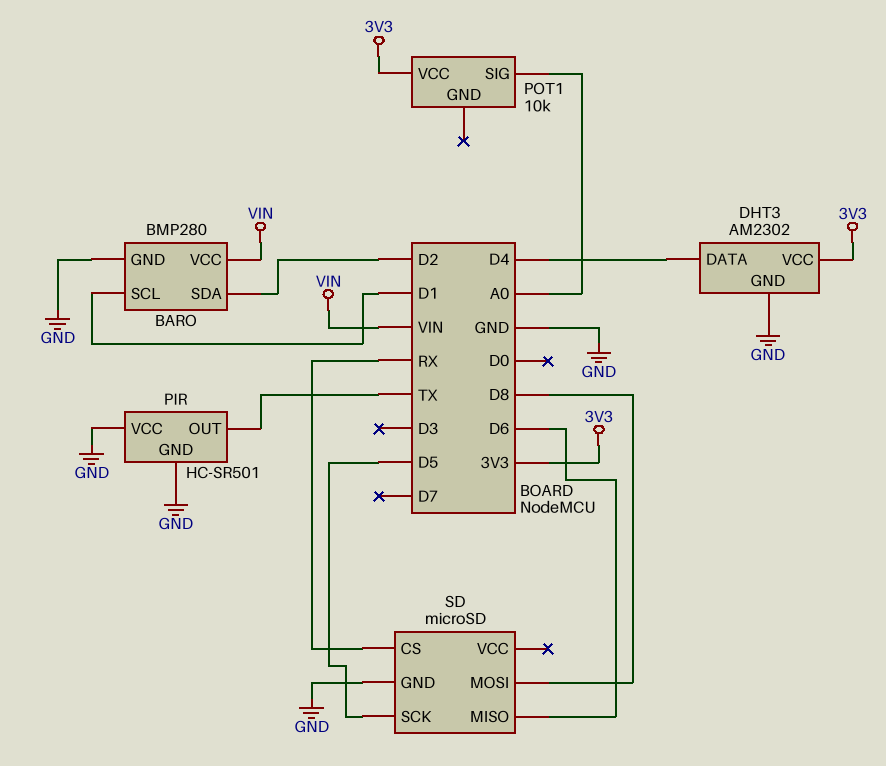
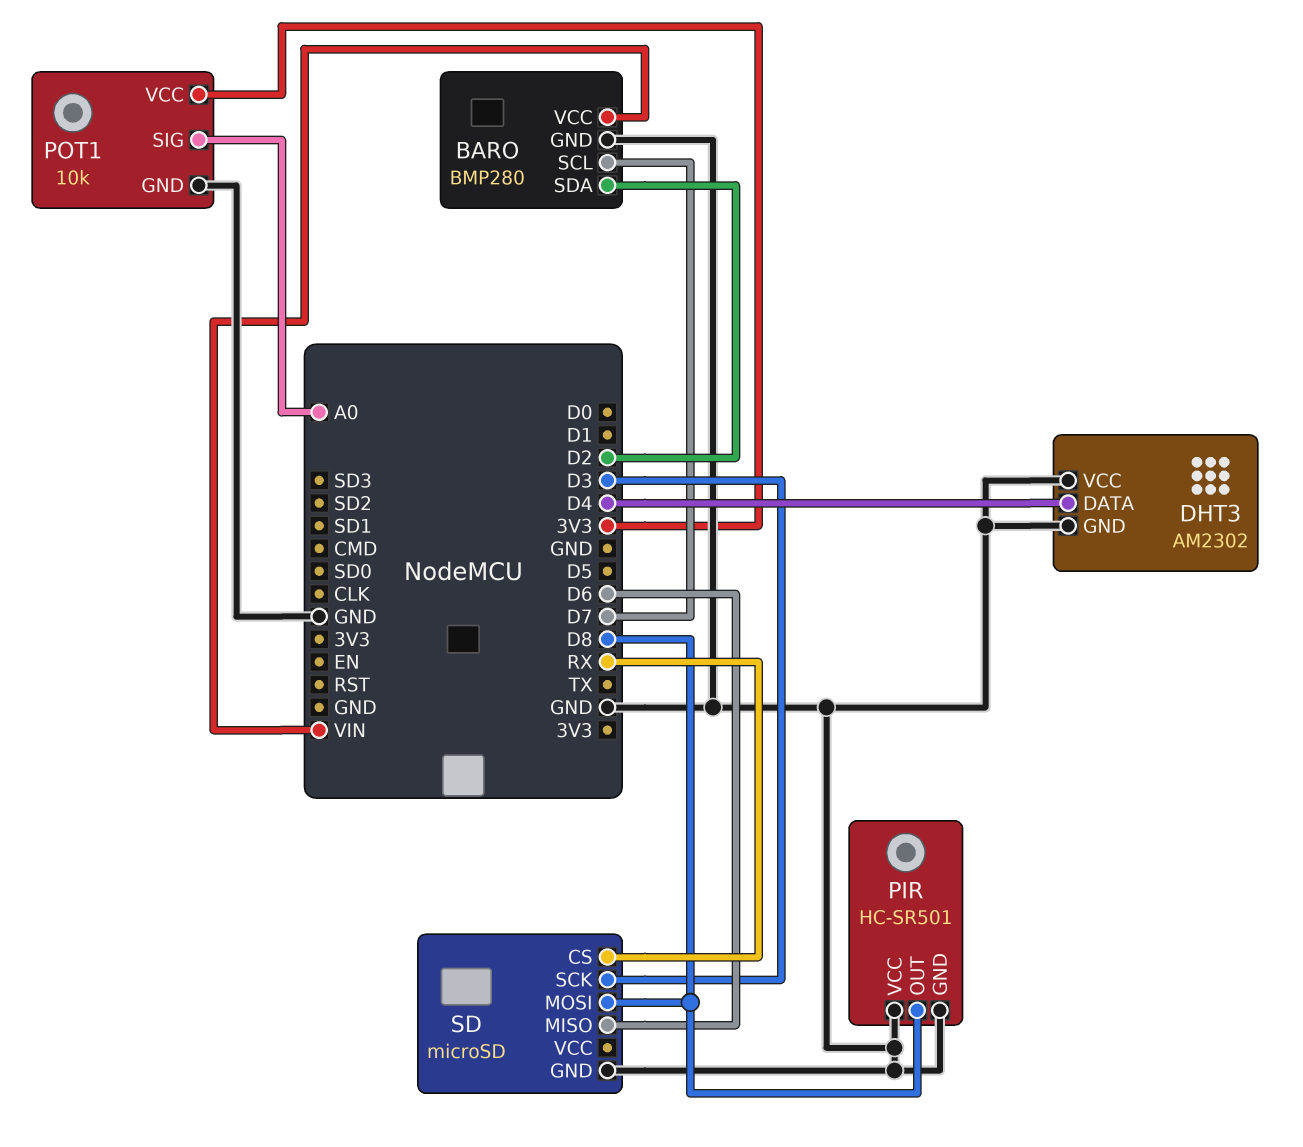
BARO pin SCL: D1 -> D7
DHT3 pin VCC: 3V3 -> GND
PIR pin OUT: TX -> D8
POT1 pin GND: none -> GND
SD pin SCK: D5 -> D3

